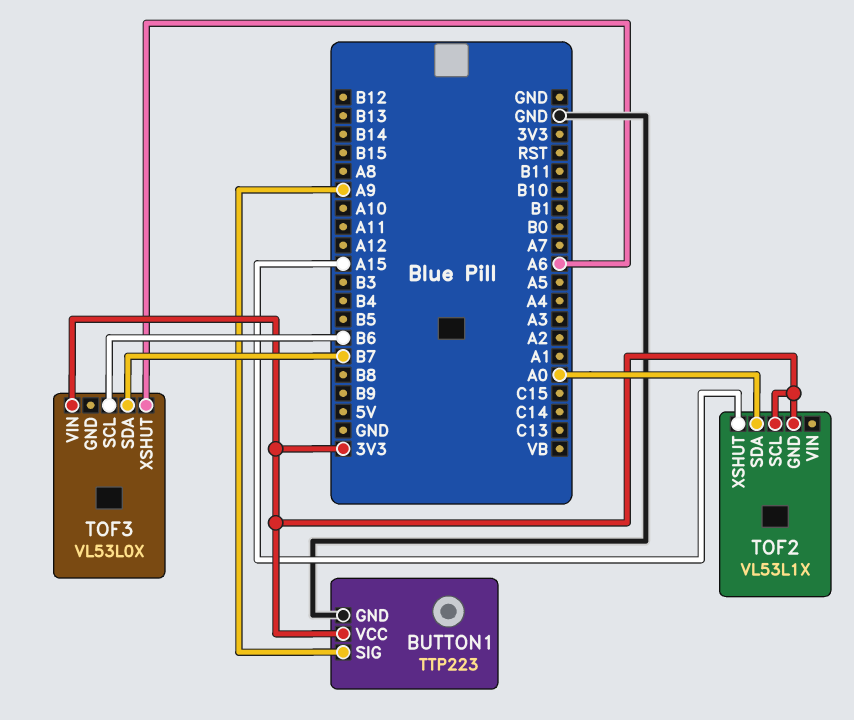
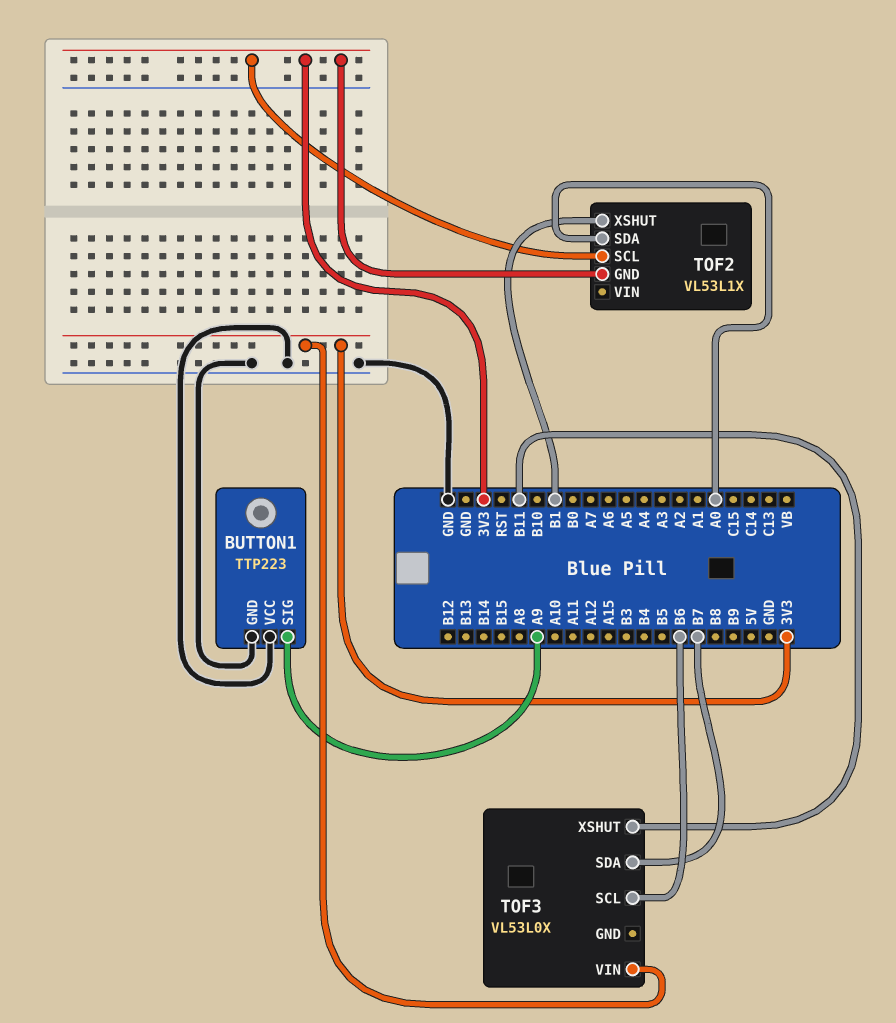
BUTTON1 pin VCC: 3V3 -> GND
TOF2 pin XSHUT: A15 -> B1
TOF3 pin XSHUT: A6 -> B11

